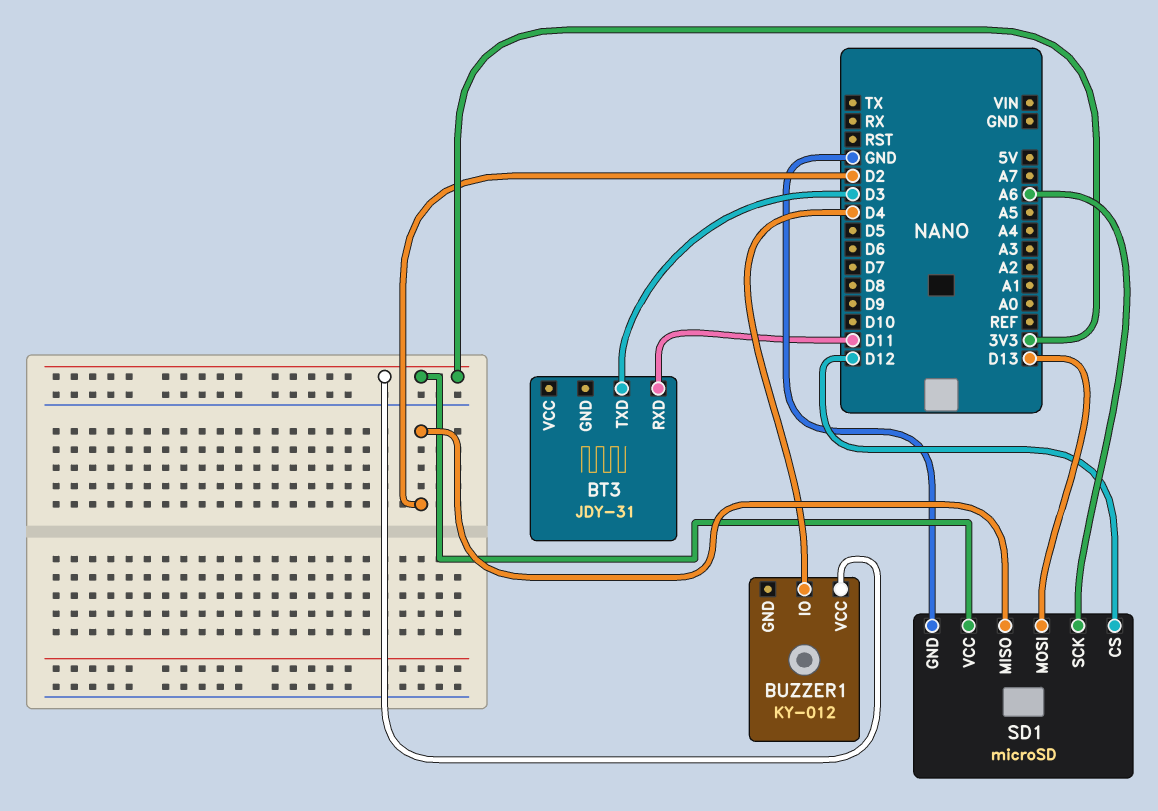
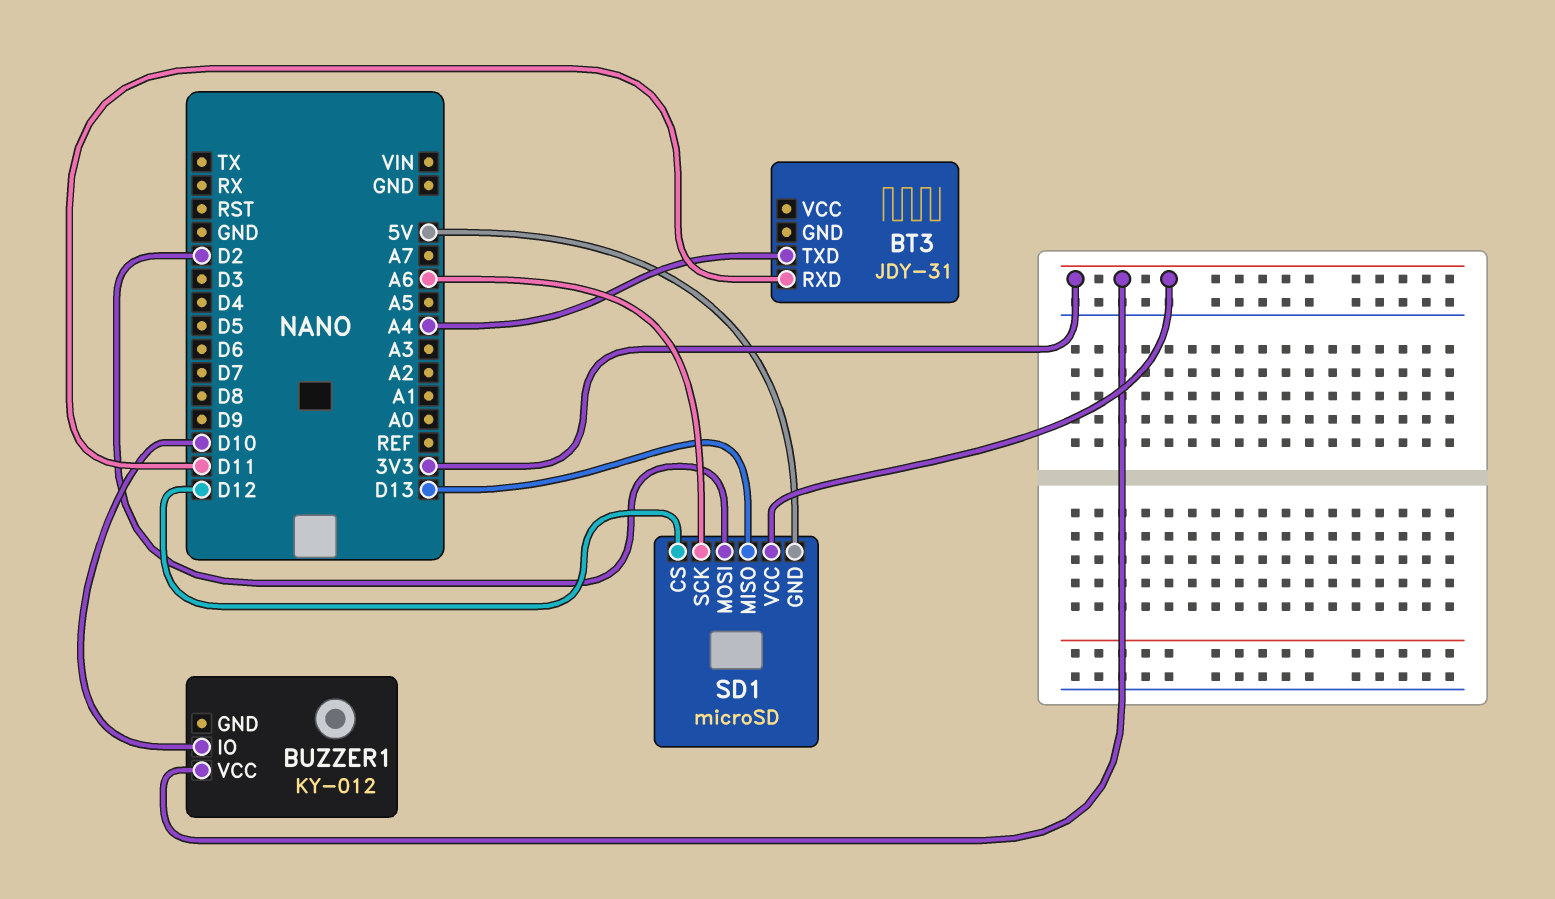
BT3 pin TXD: D3 -> A4
BUZZER1 pin IO: D4 -> D10
SD1 pin GND: GND -> 5V
SD1 pin MISO: D2 -> D13
SD1 pin MOSI: D13 -> D2

